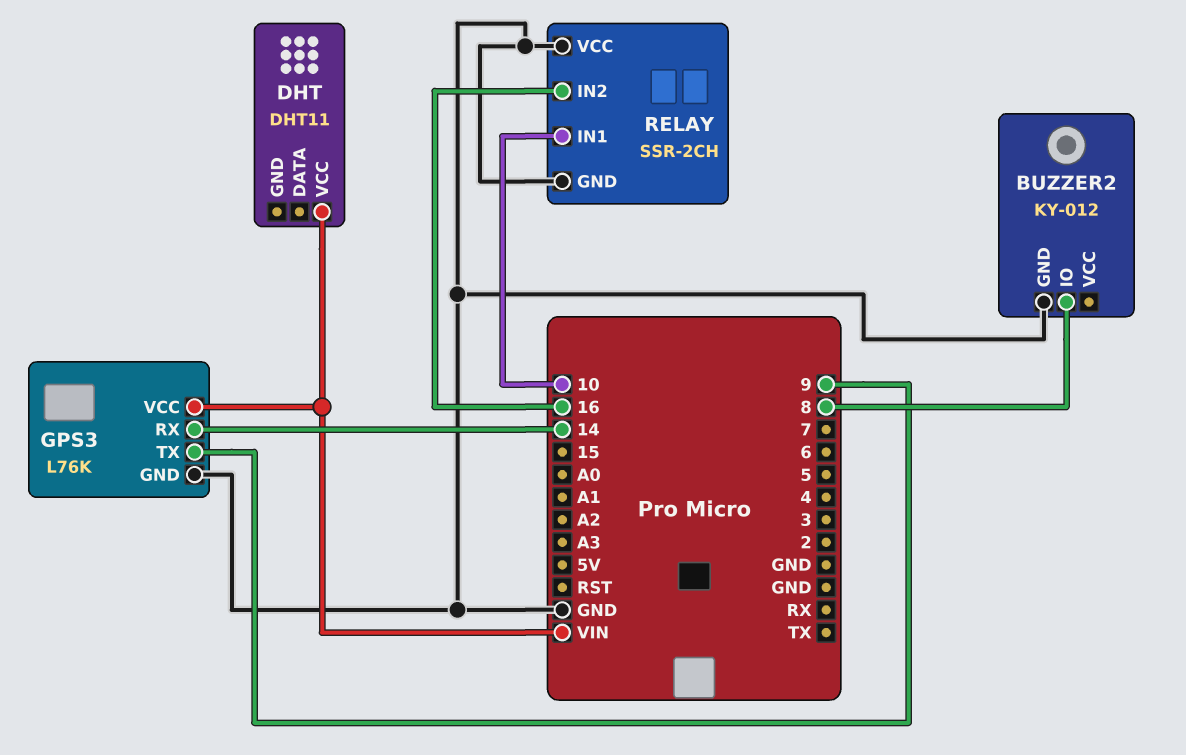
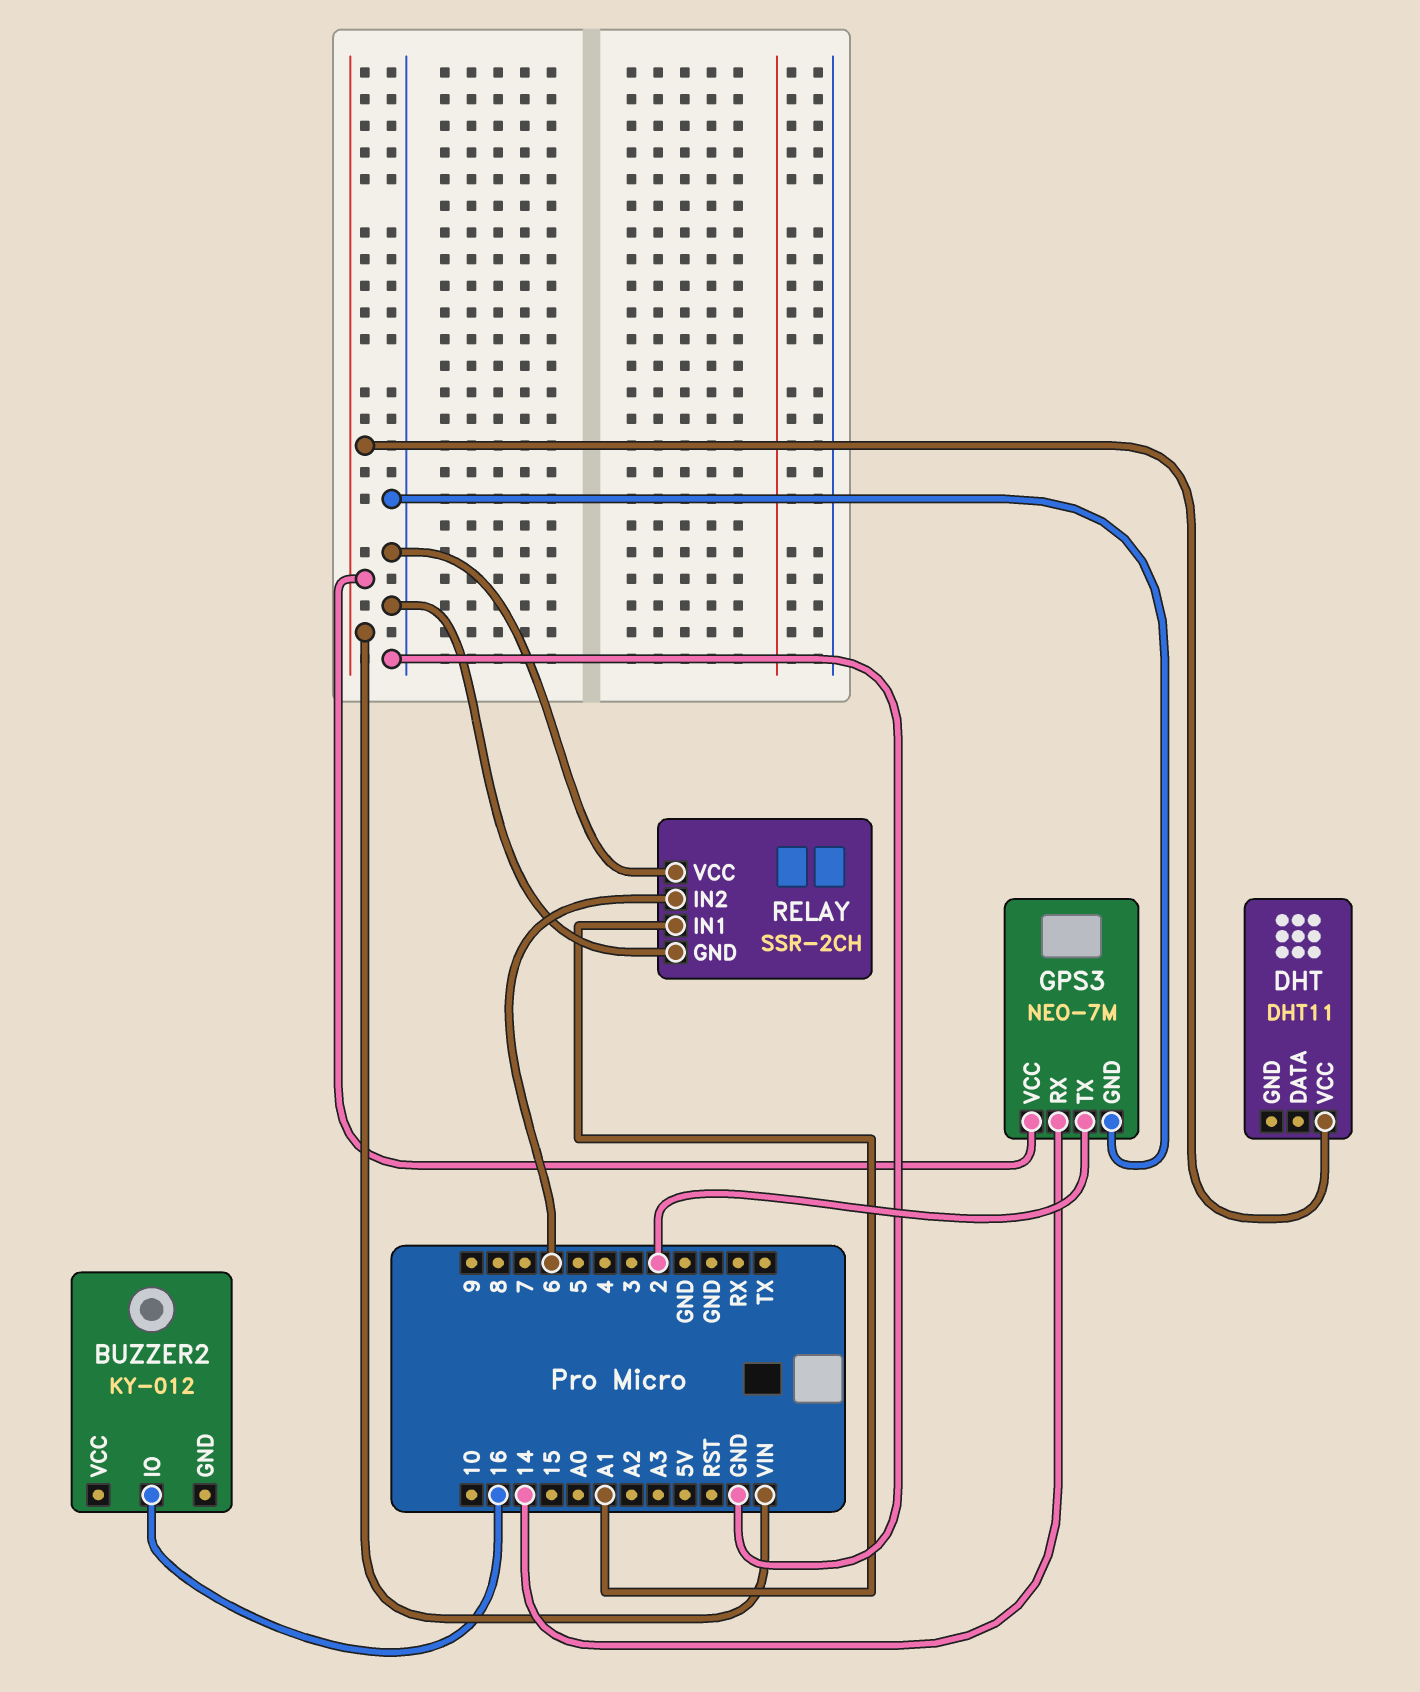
BUZZER2 pin GND: GND -> none
BUZZER2 pin IO: 8 -> 16
GPS3: L76K -> NEO-7M
GPS3 pin TX: 9 -> 2
RELAY pin IN1: 10 -> A1
RELAY pin IN2: 16 -> 6

